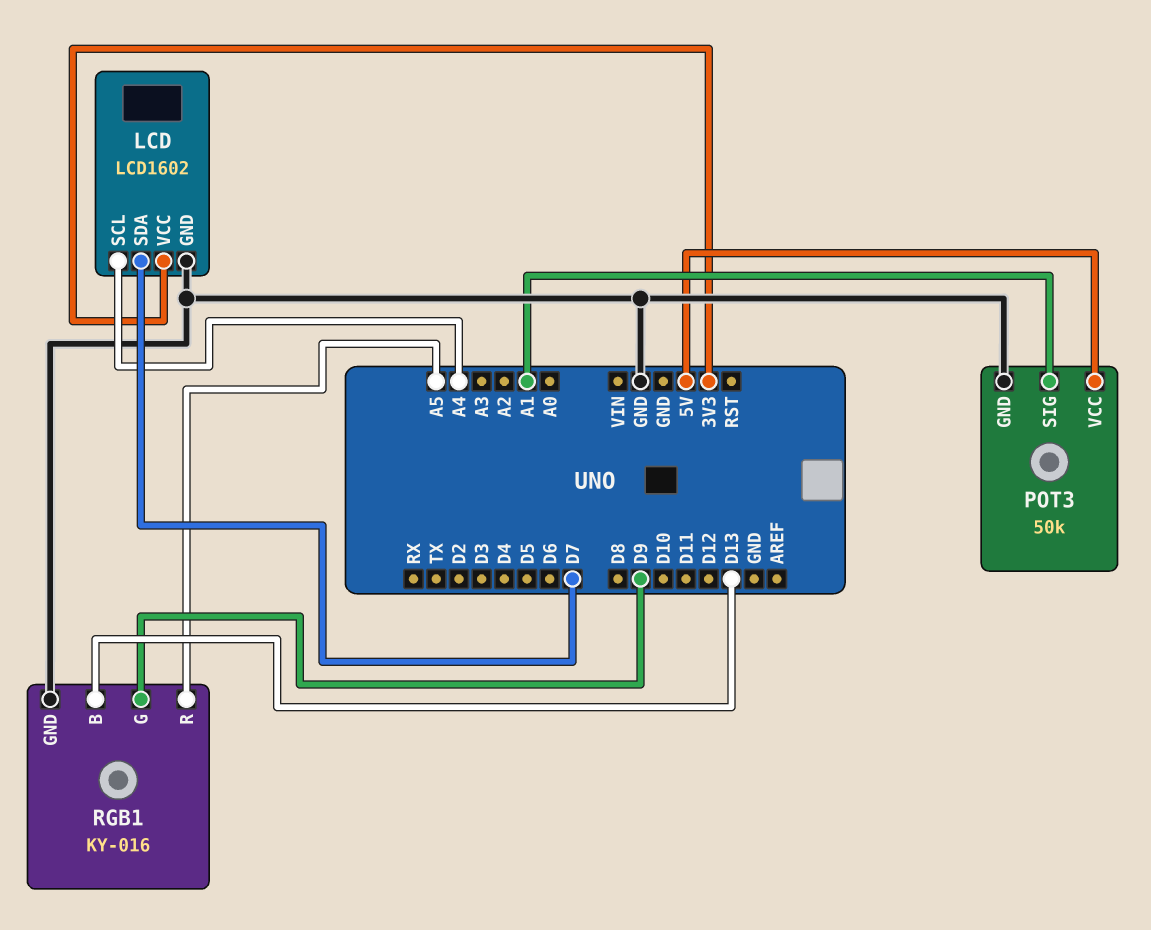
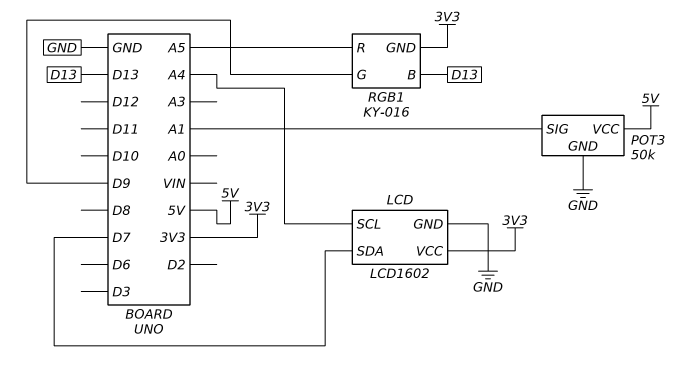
RGB1 pin GND: GND -> 3V3

